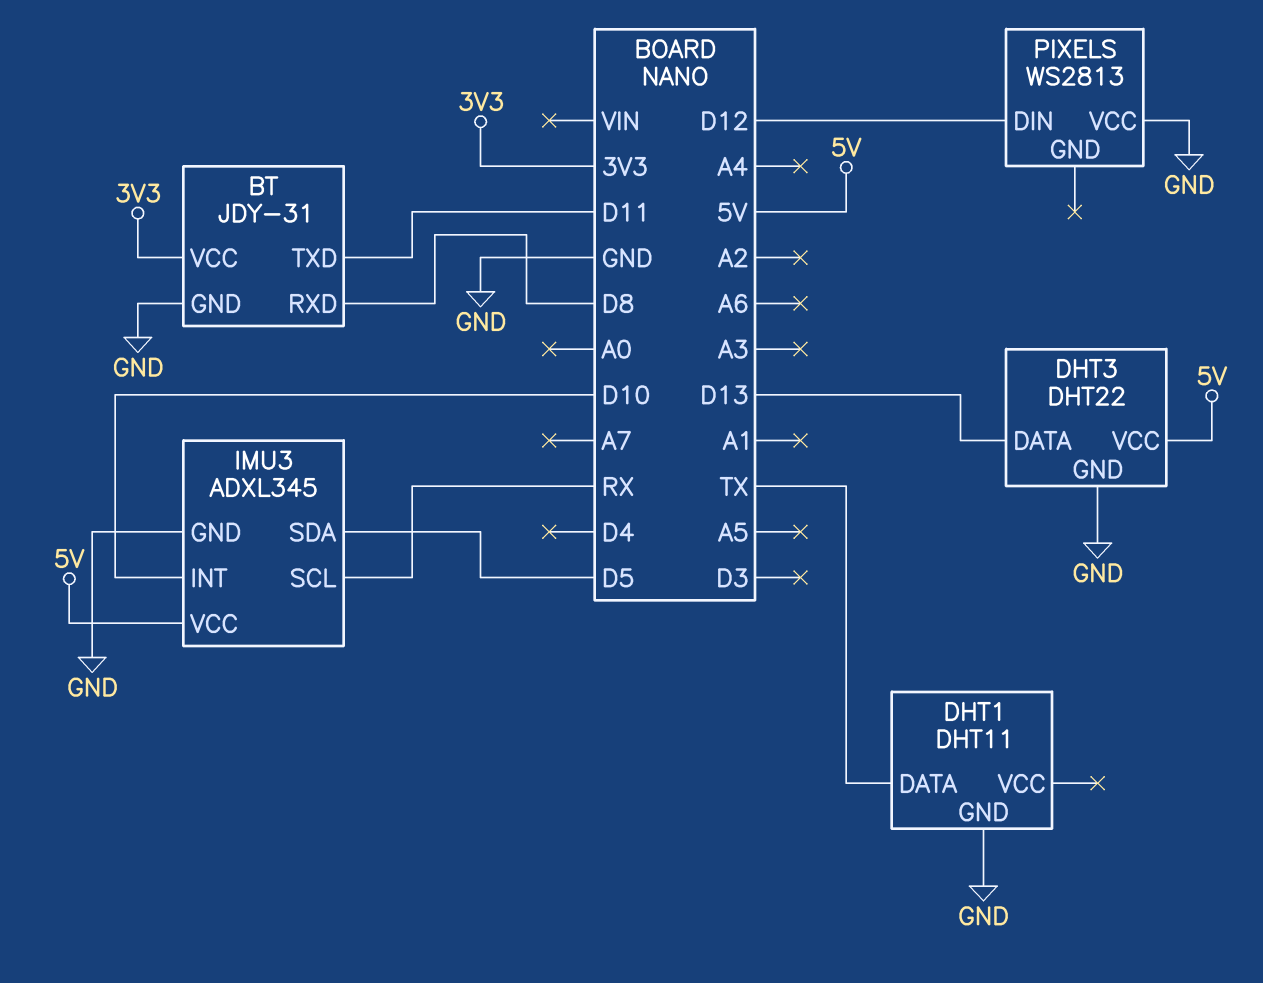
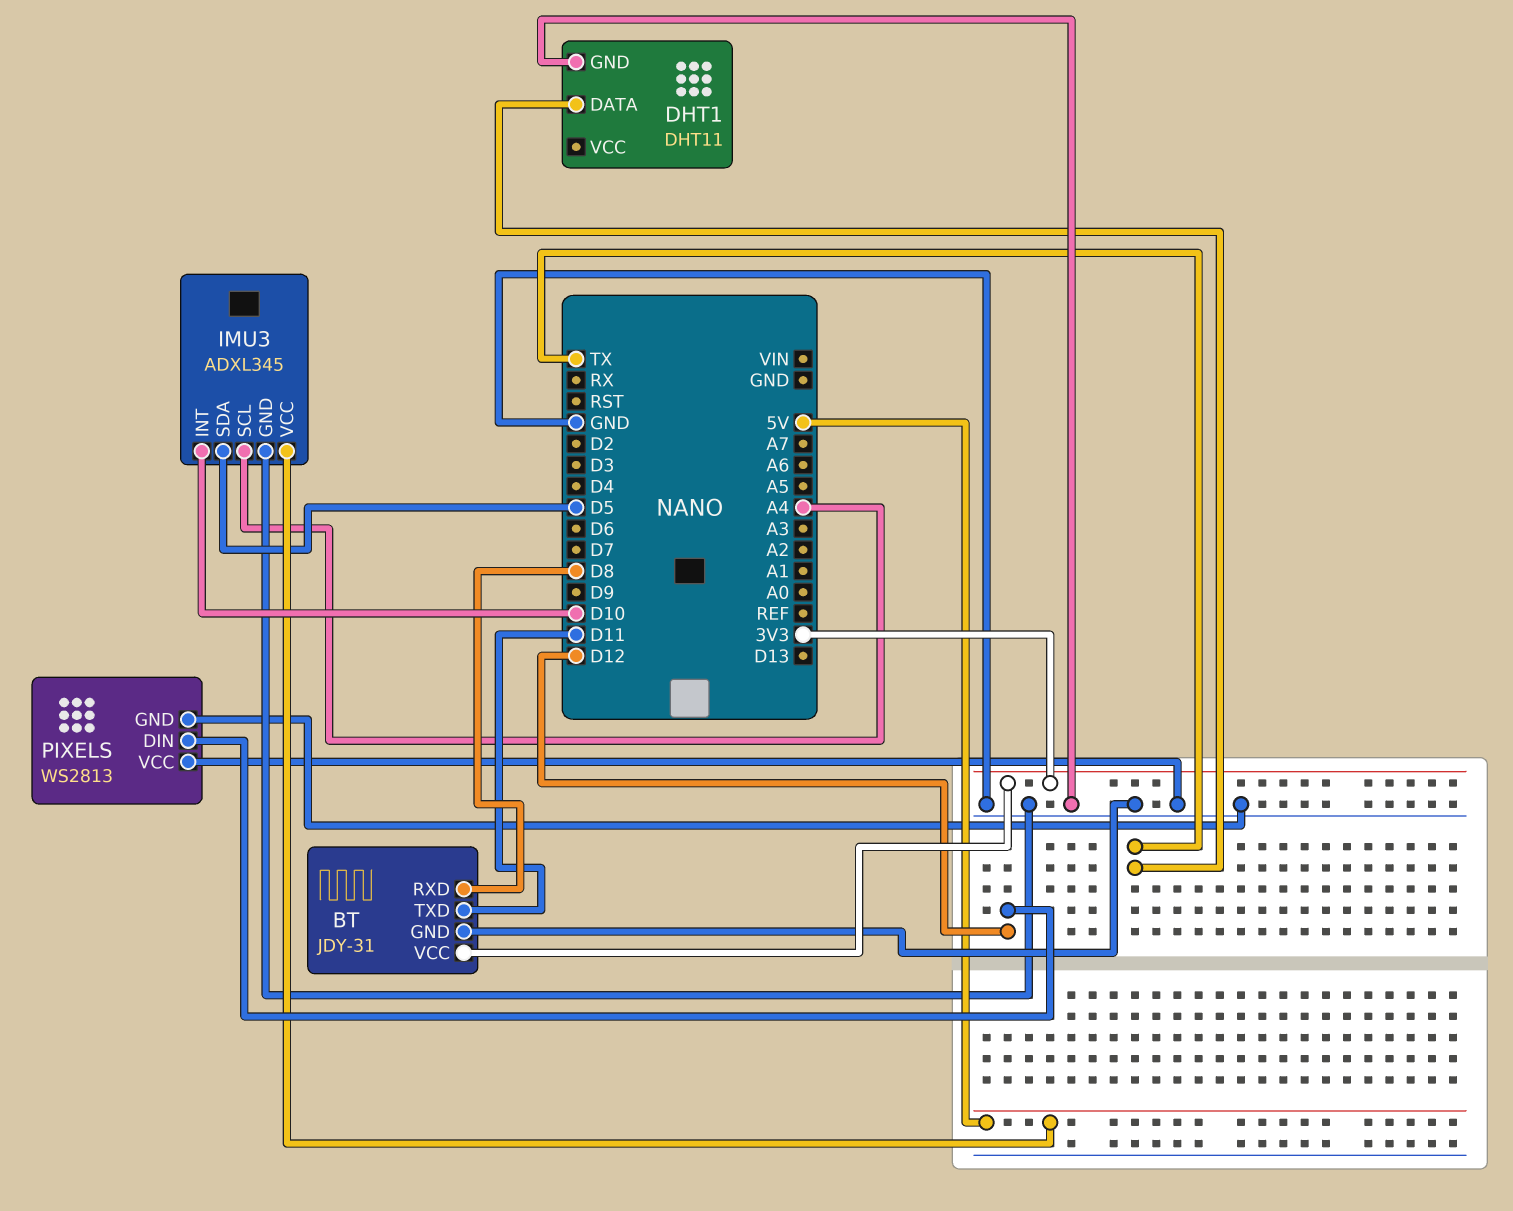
DHT3: DHT22 -> none
DHT3 pin DATA: D13 -> none
DHT3 pin GND: GND -> none
DHT3 pin VCC: 5V -> none
IMU3 pin SCL: RX -> A4
PIXELS pin GND: none -> GND

